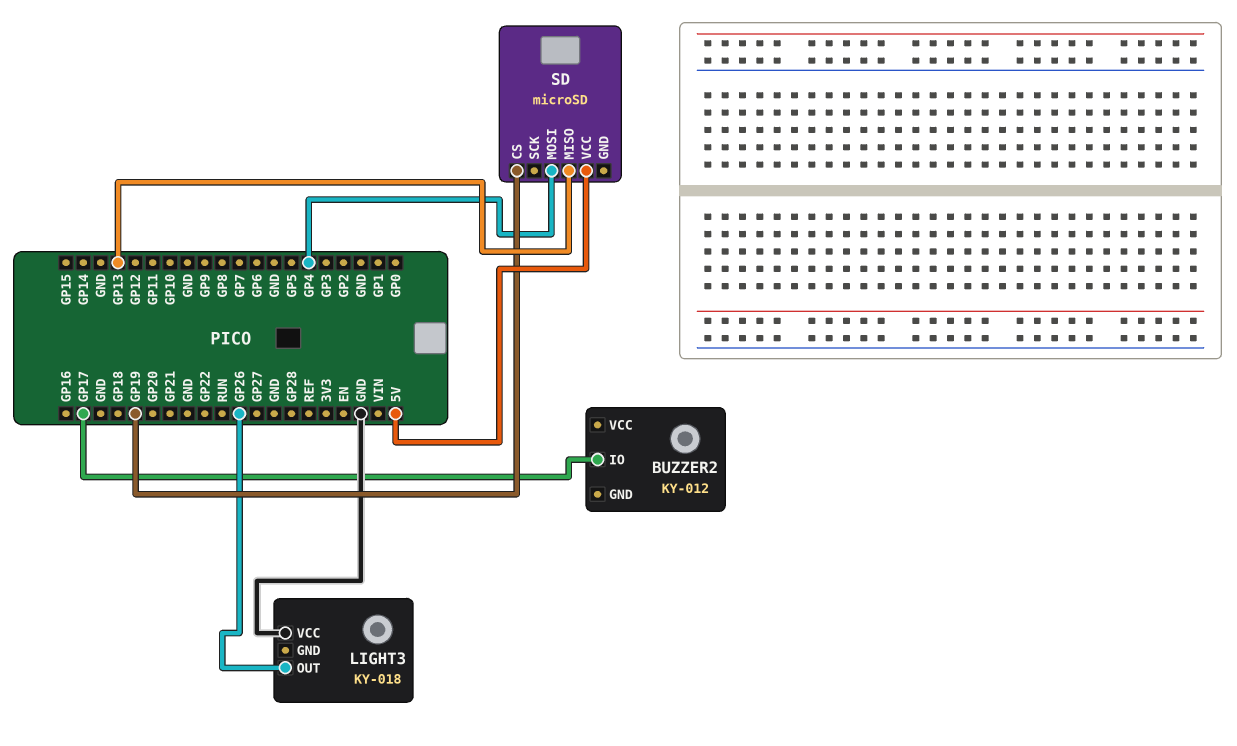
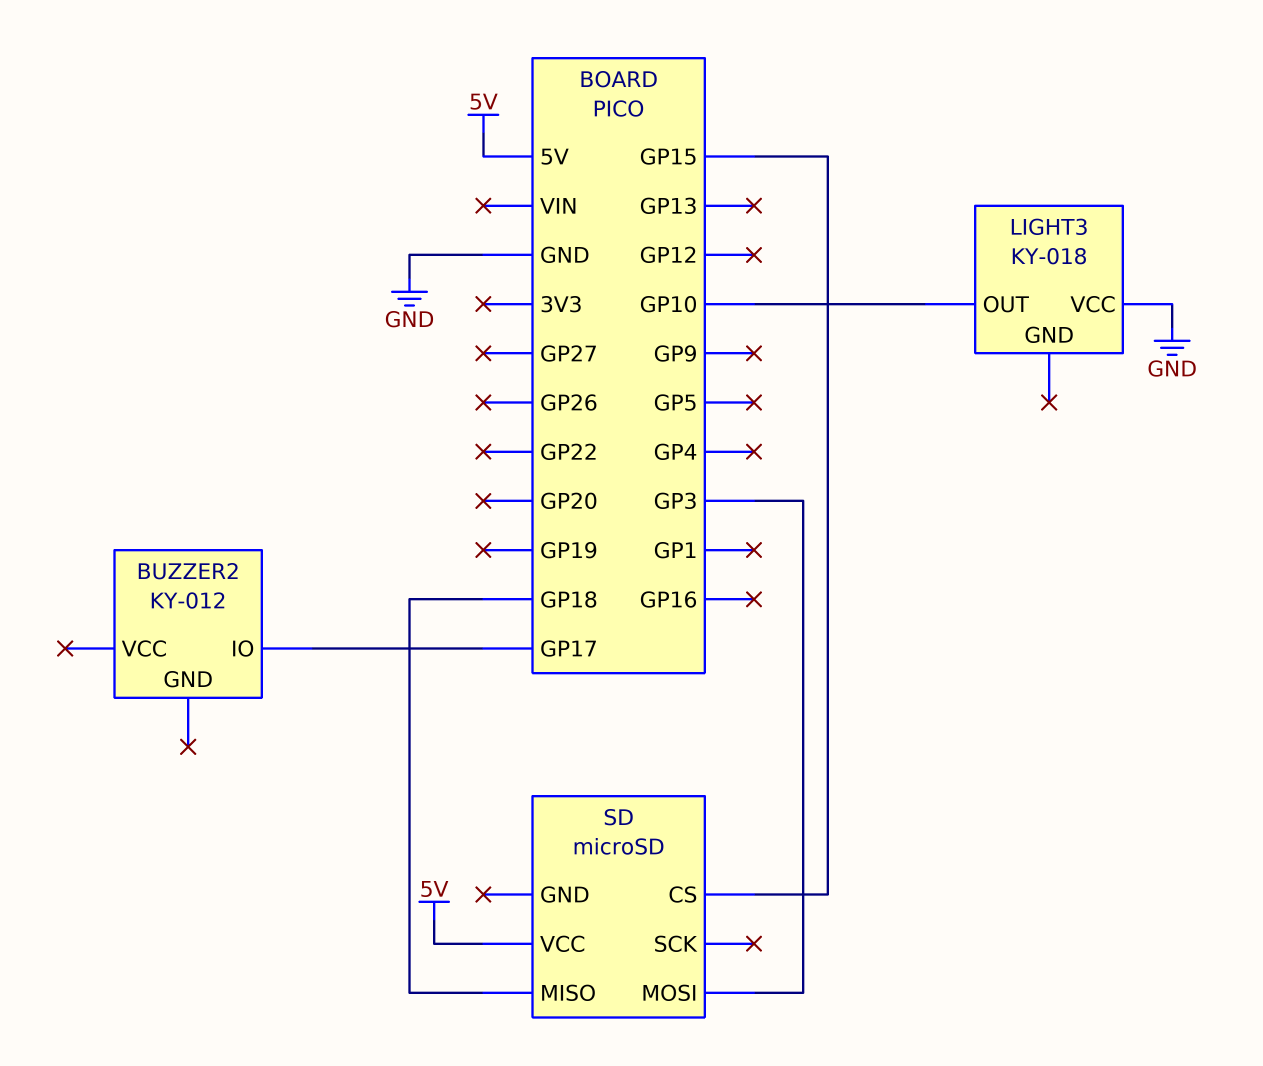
LIGHT3 pin OUT: GP26 -> GP10
SD pin CS: GP19 -> GP15
SD pin MISO: GP13 -> GP18
SD pin MOSI: GP4 -> GP3

